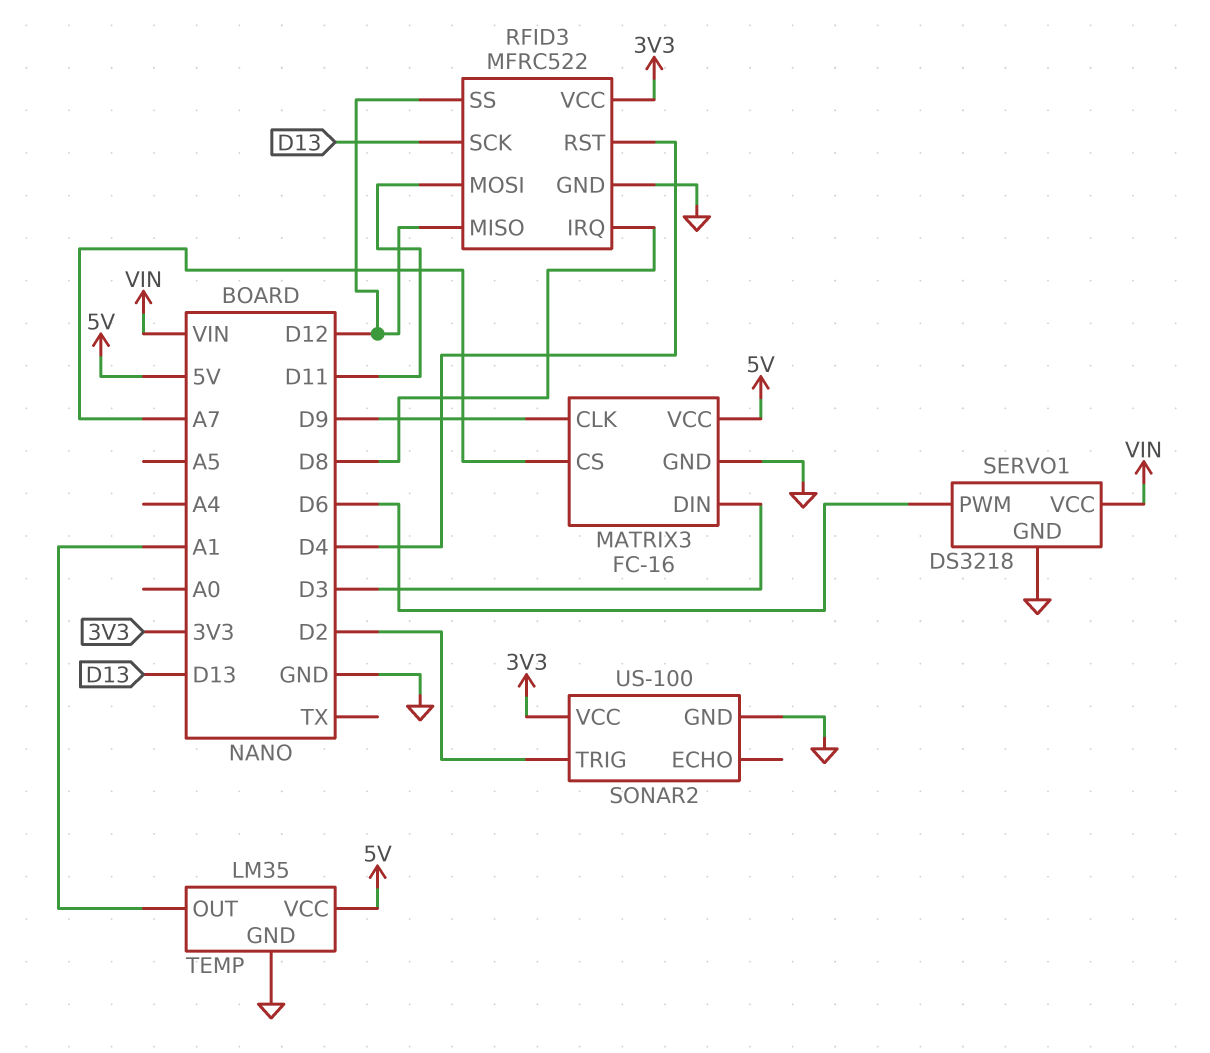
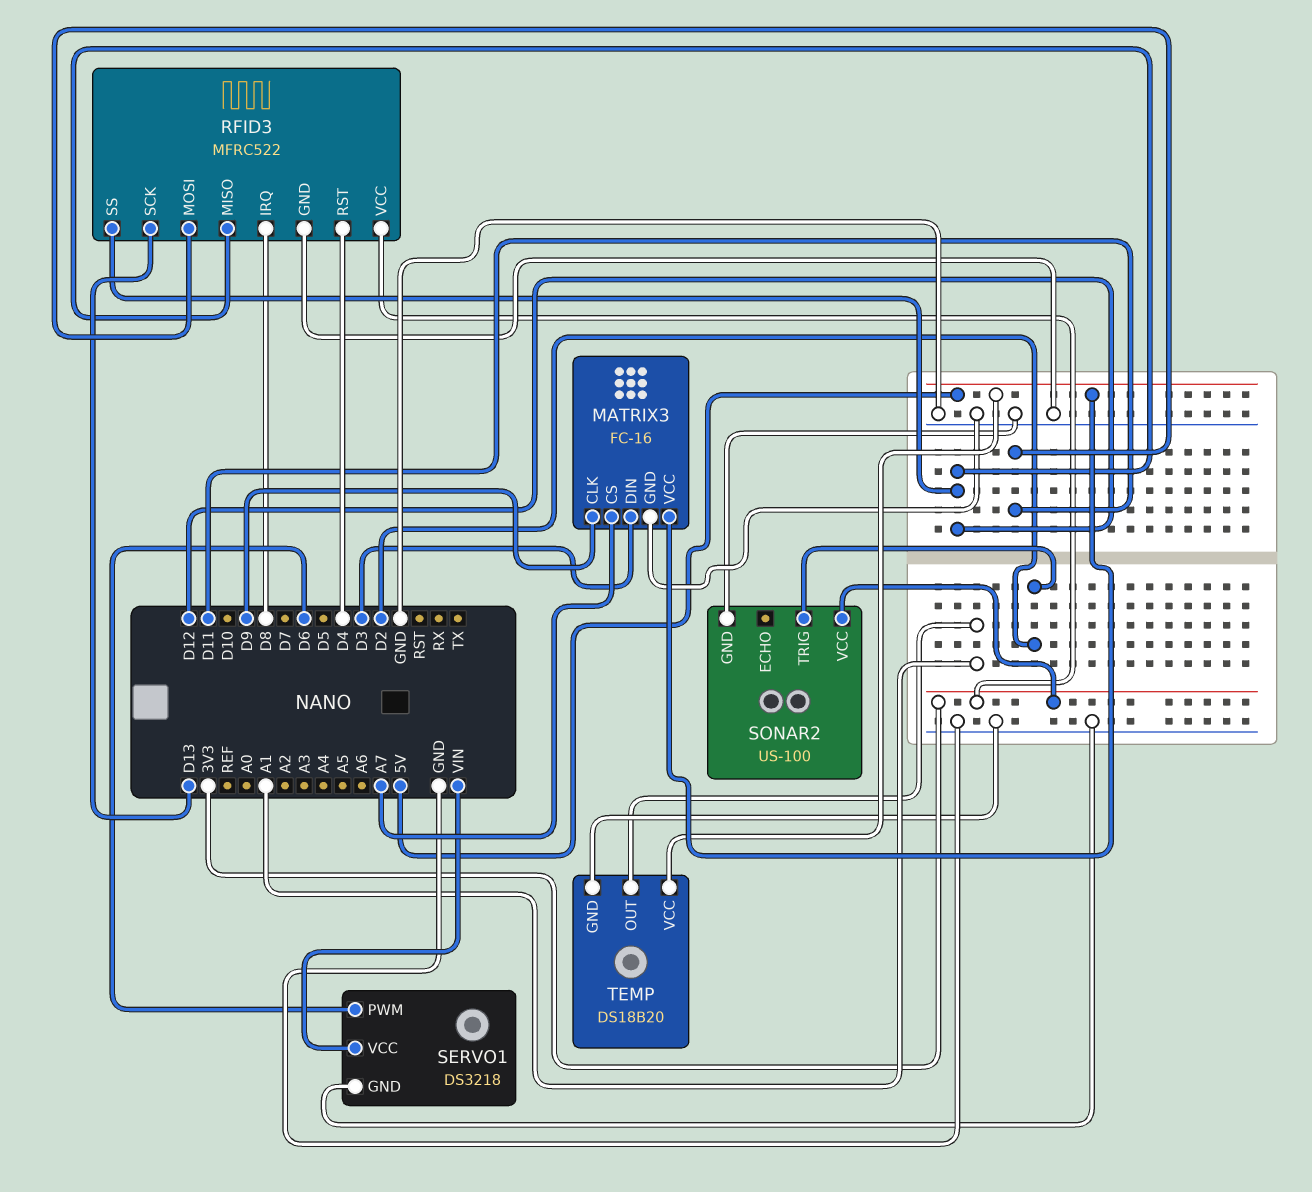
TEMP: LM35 -> DS18B20

